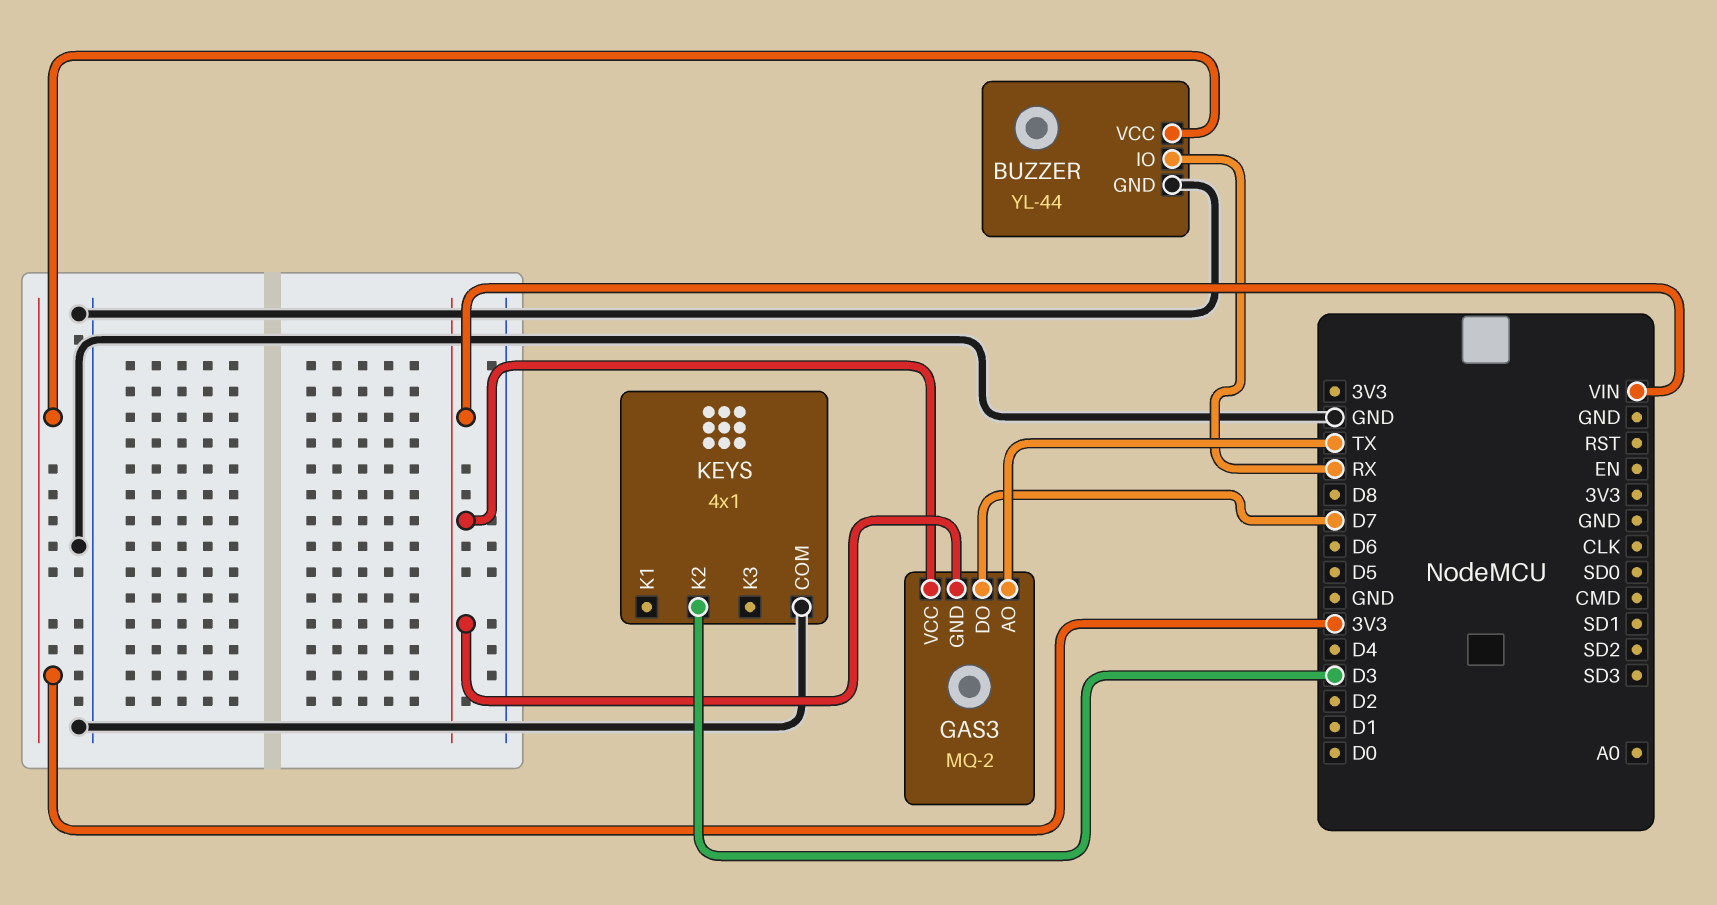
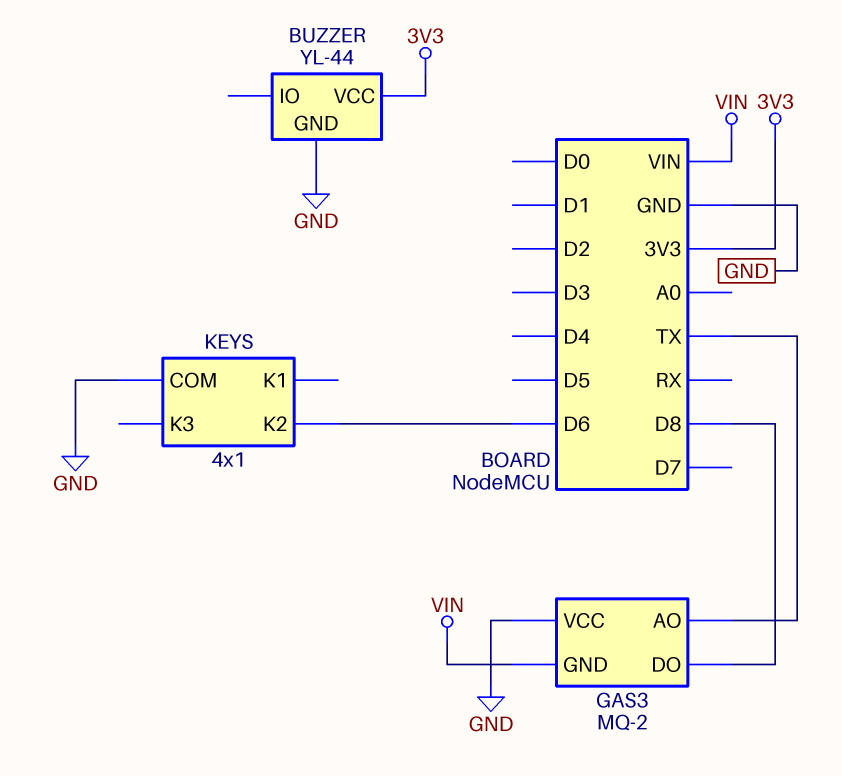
BUZZER pin IO: RX -> none
GAS3 pin DO: D7 -> D8
GAS3 pin VCC: VIN -> GND
KEYS pin K2: D3 -> D6

